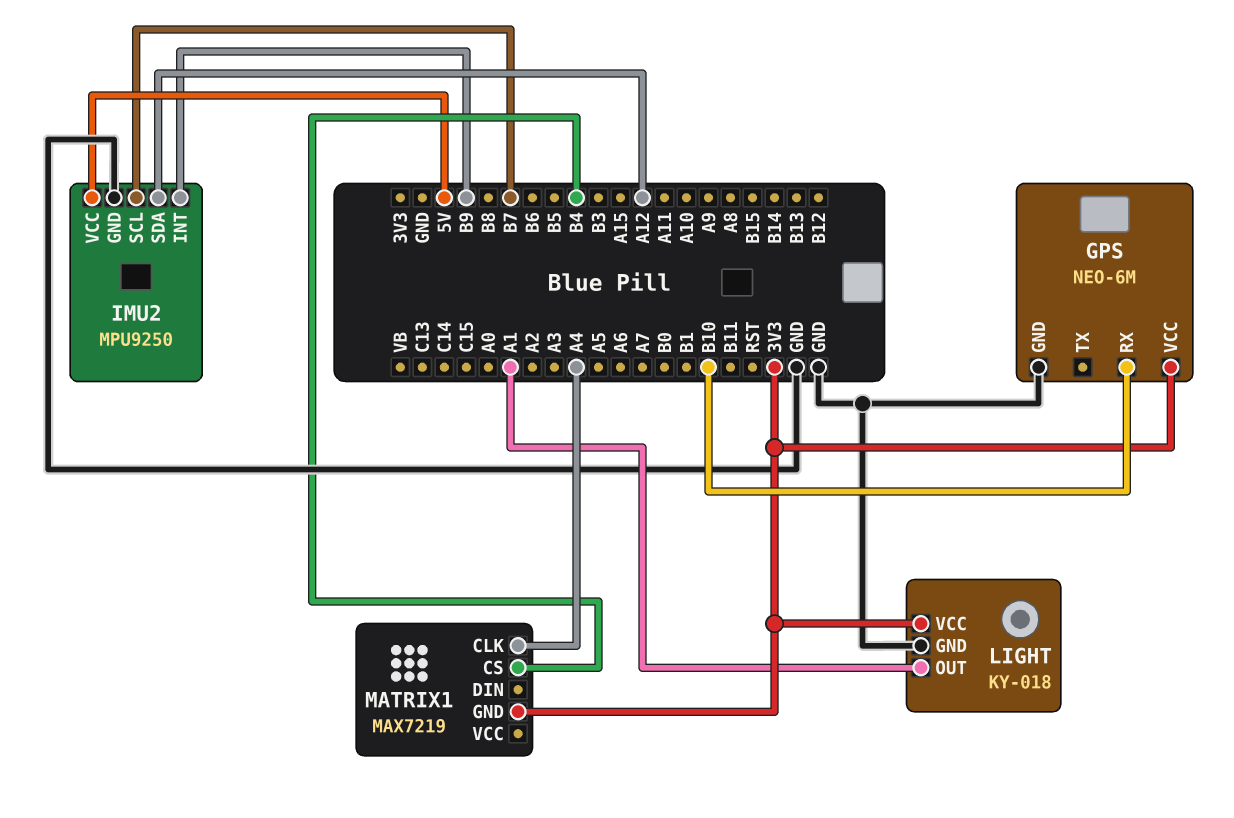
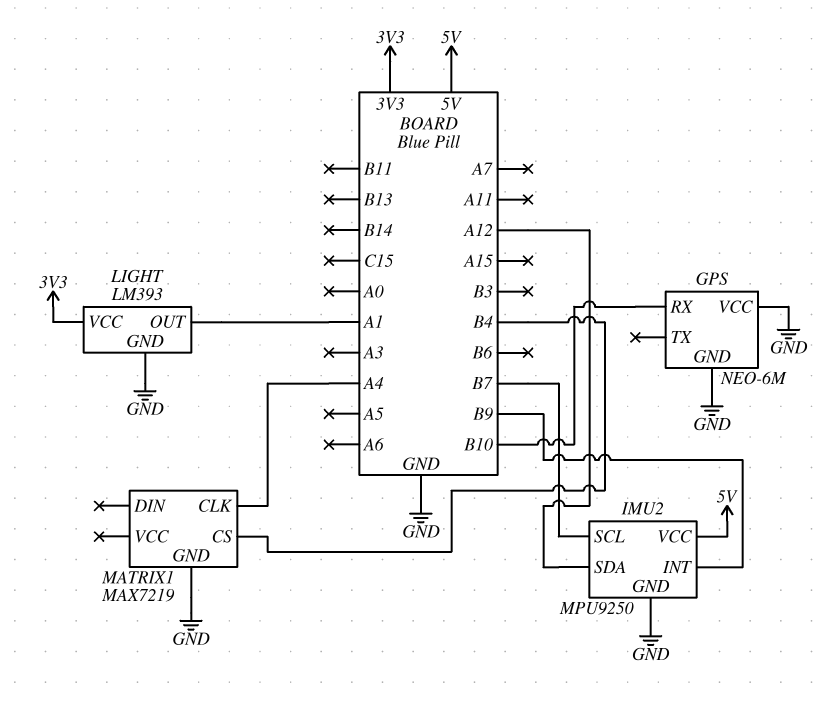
GPS pin VCC: 3V3 -> GND
LIGHT: KY-018 -> LM393
MATRIX1 pin GND: 3V3 -> GND

